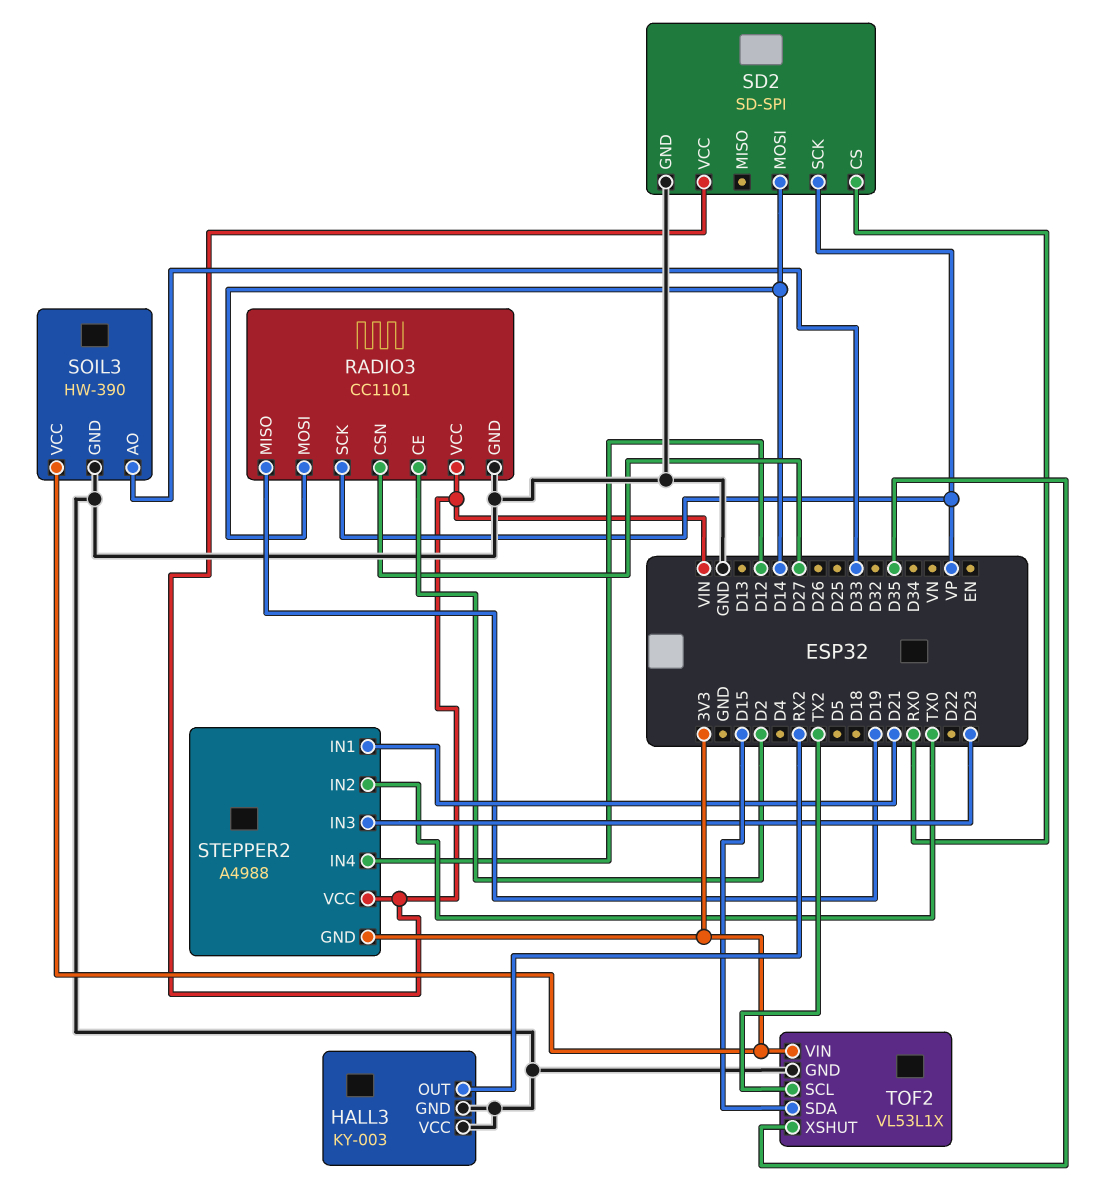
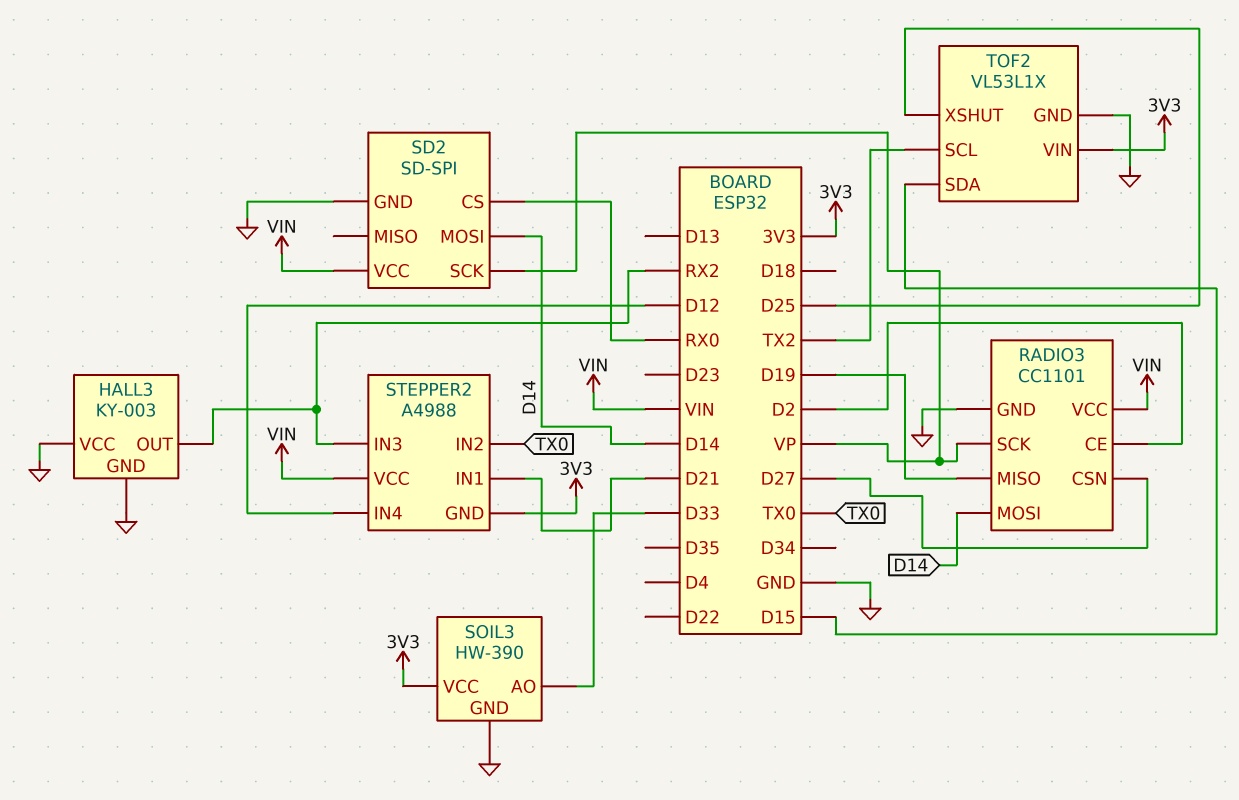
STEPPER2 pin IN3: D23 -> RX2
TOF2 pin XSHUT: D35 -> D25

